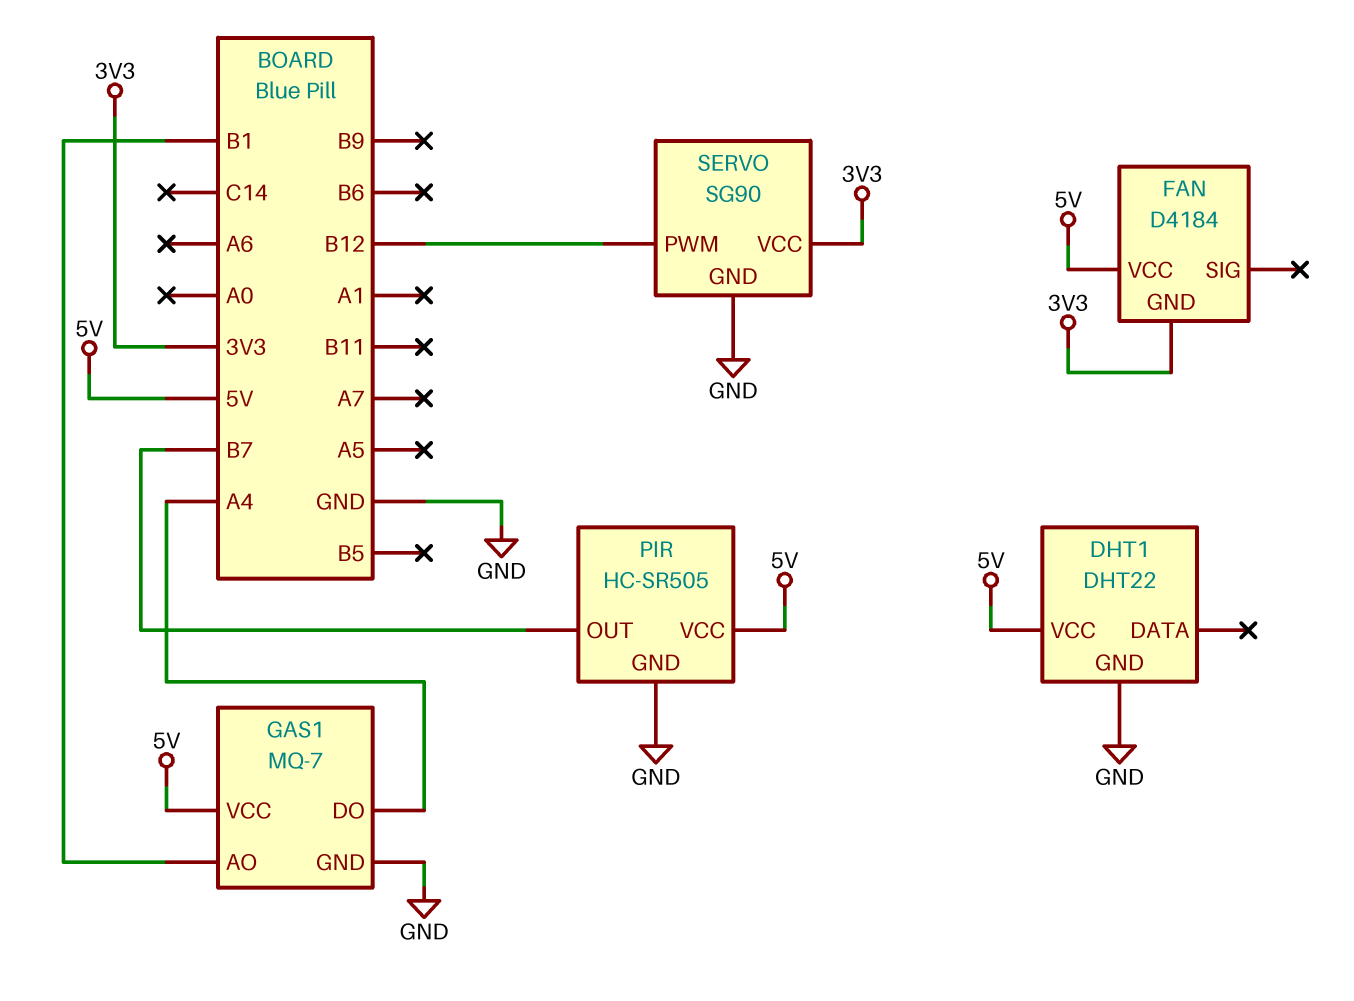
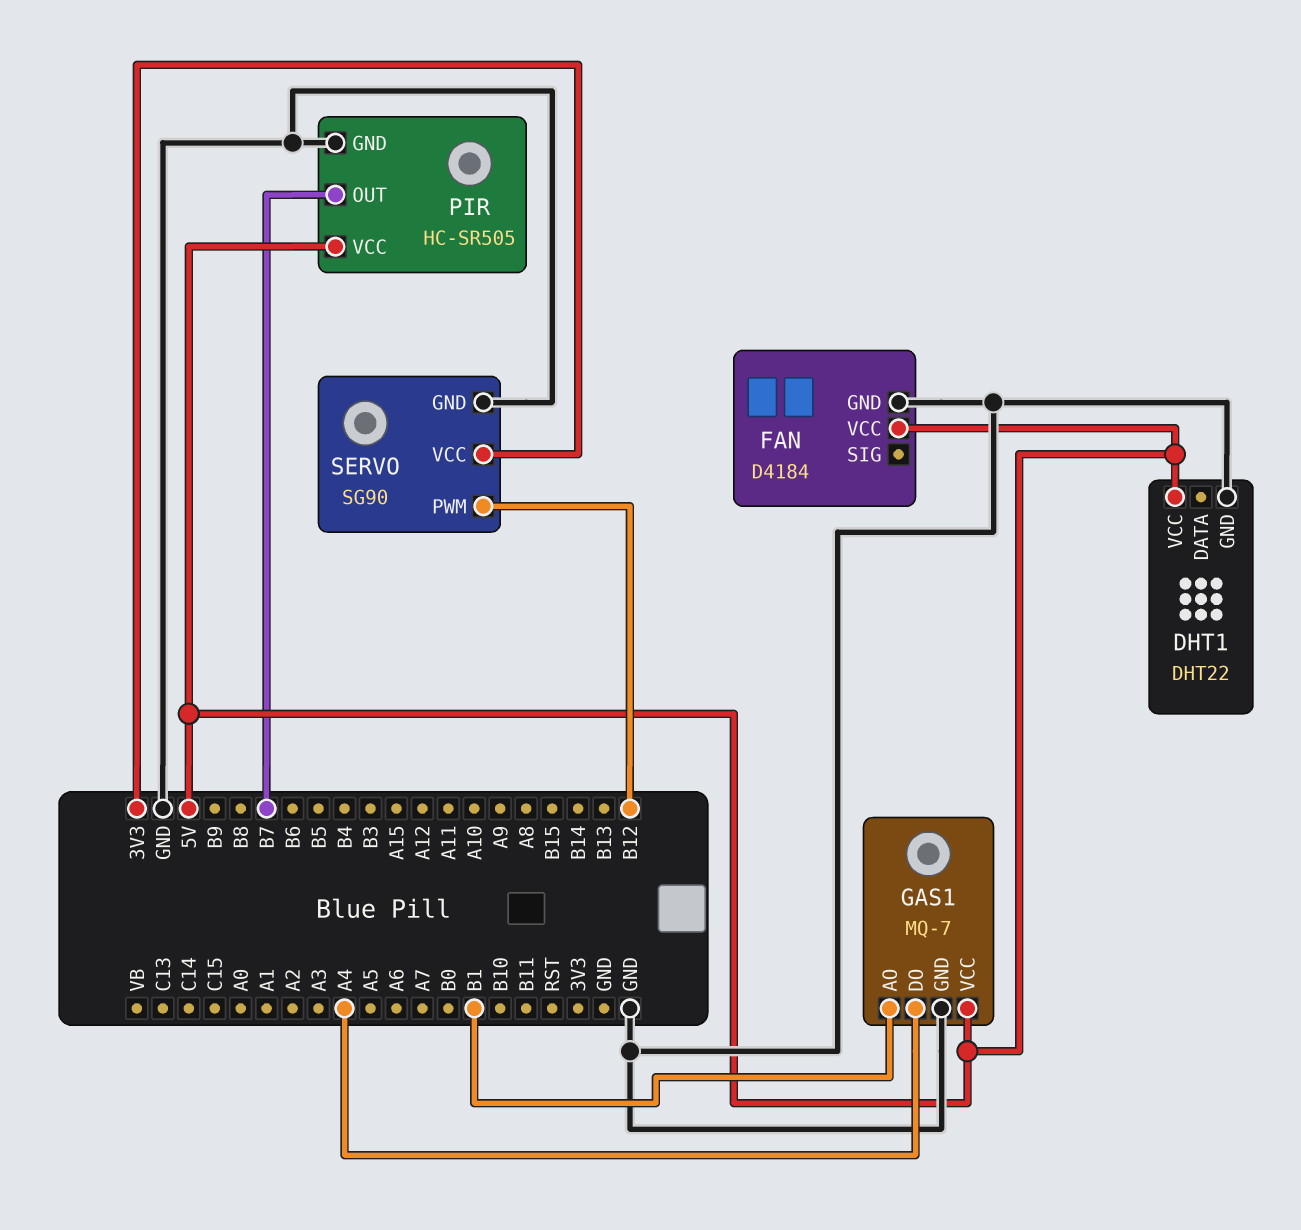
FAN pin GND: 3V3 -> GND

